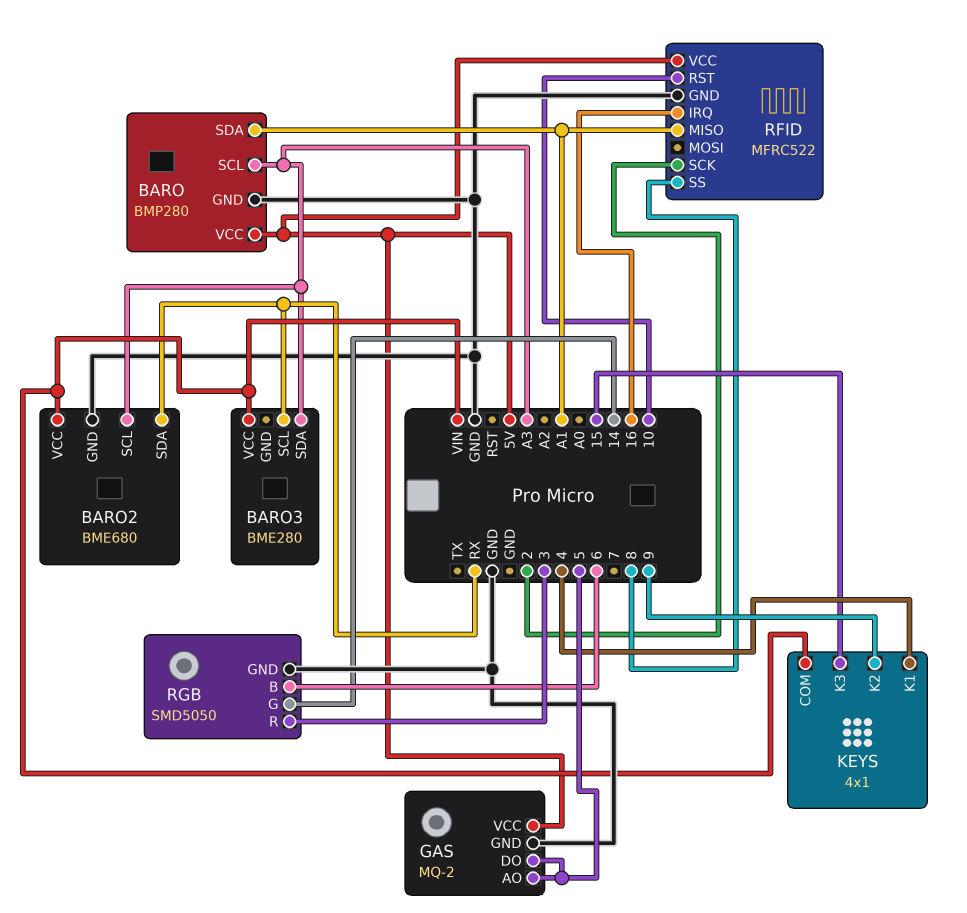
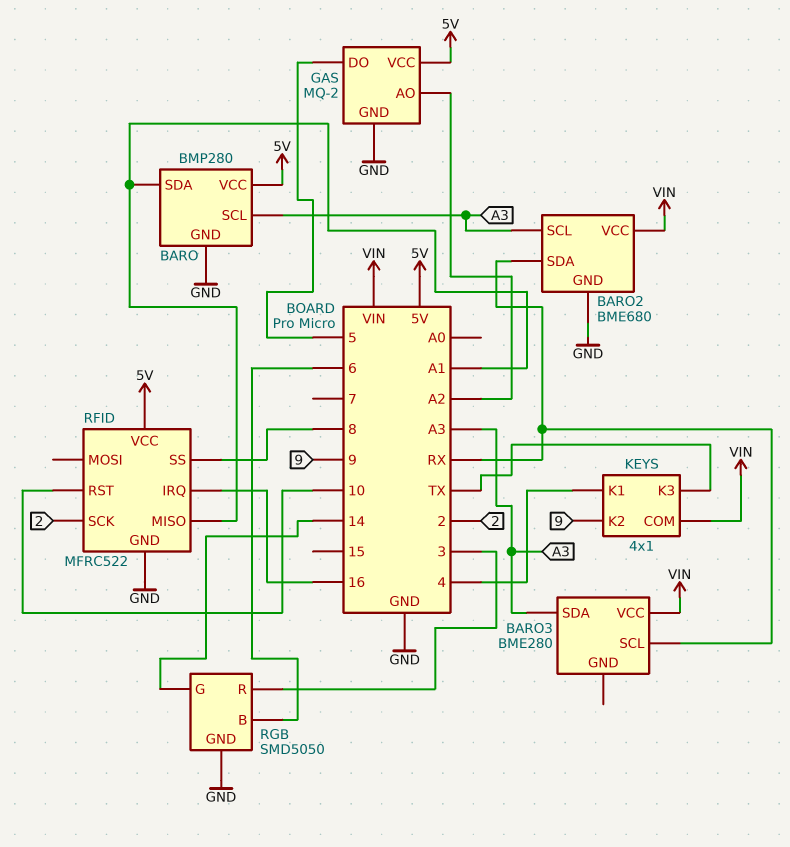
GAS pin AO: 5 -> A2
KEYS pin K3: 15 -> TX

